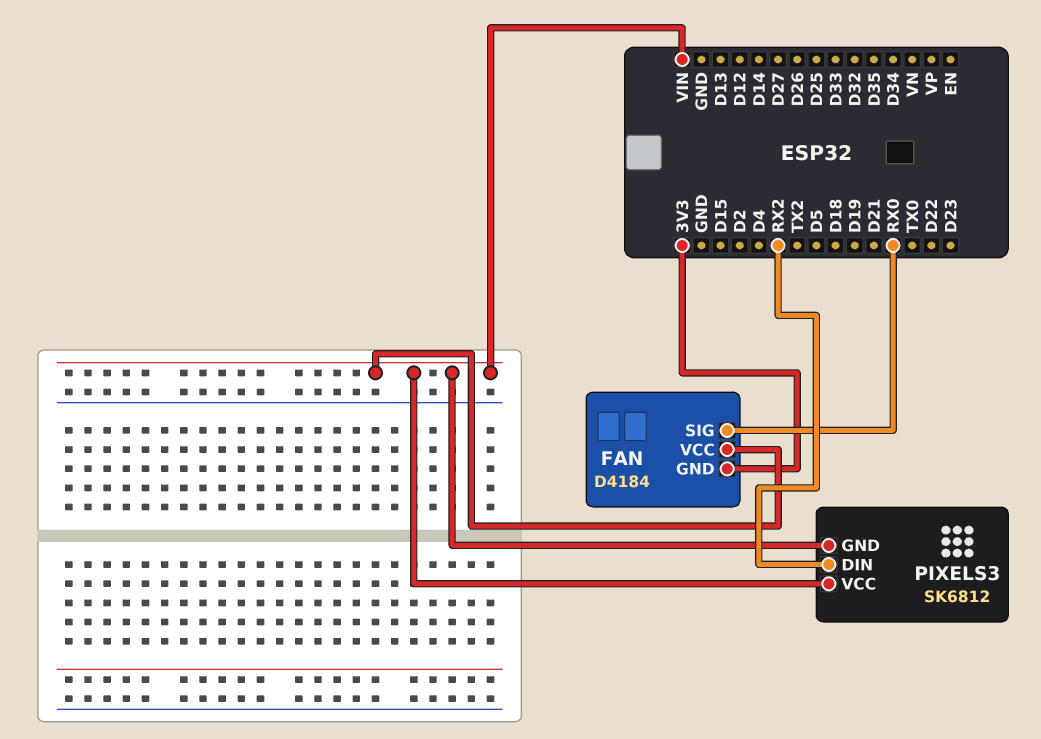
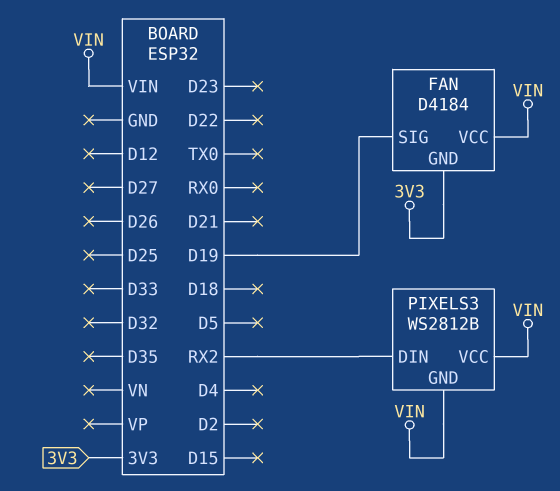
FAN pin SIG: RX0 -> D19
PIXELS3: SK6812 -> WS2812B

